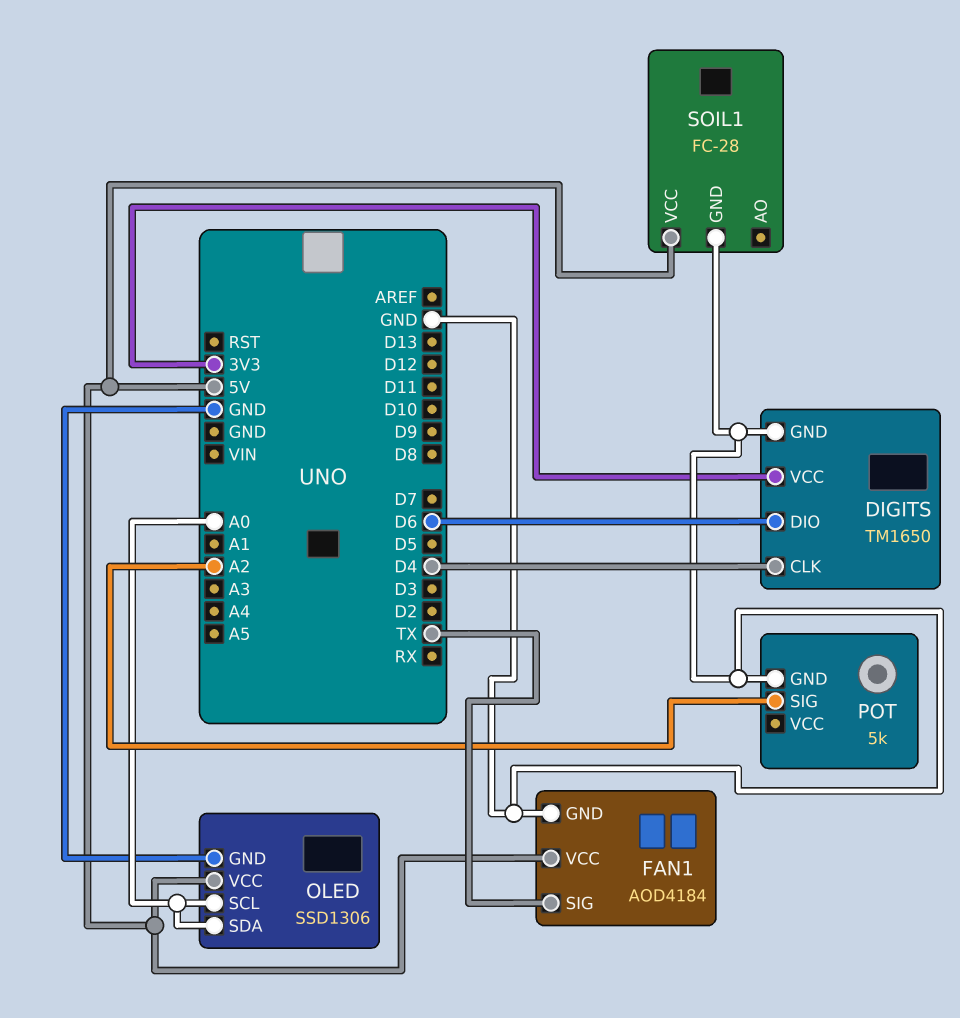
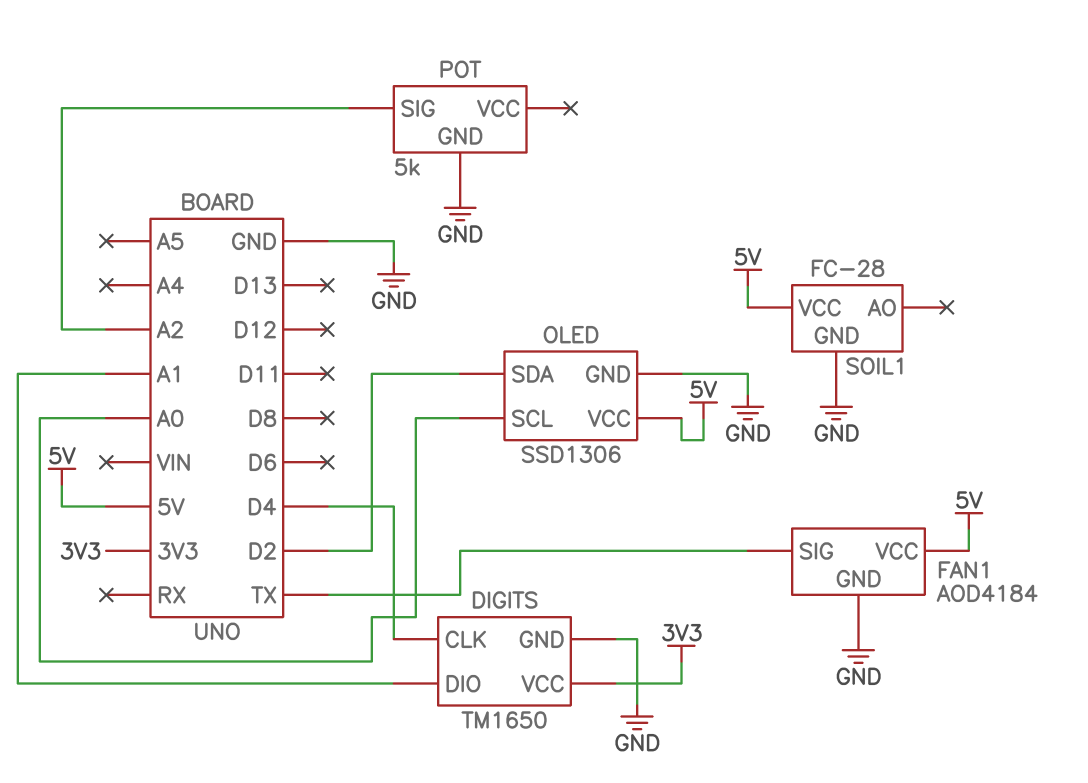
DIGITS pin DIO: D6 -> A1
OLED pin SDA: A0 -> D2

